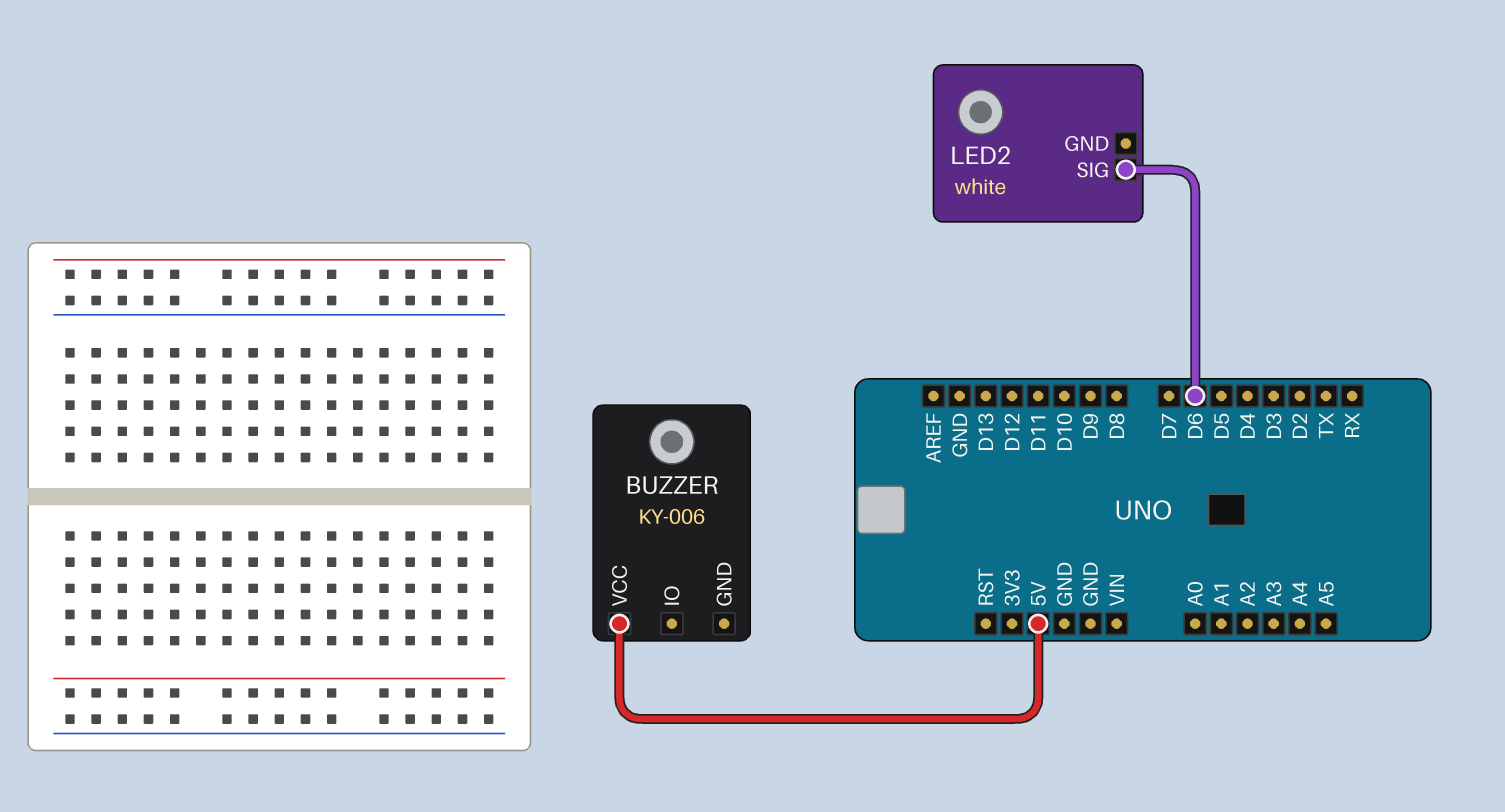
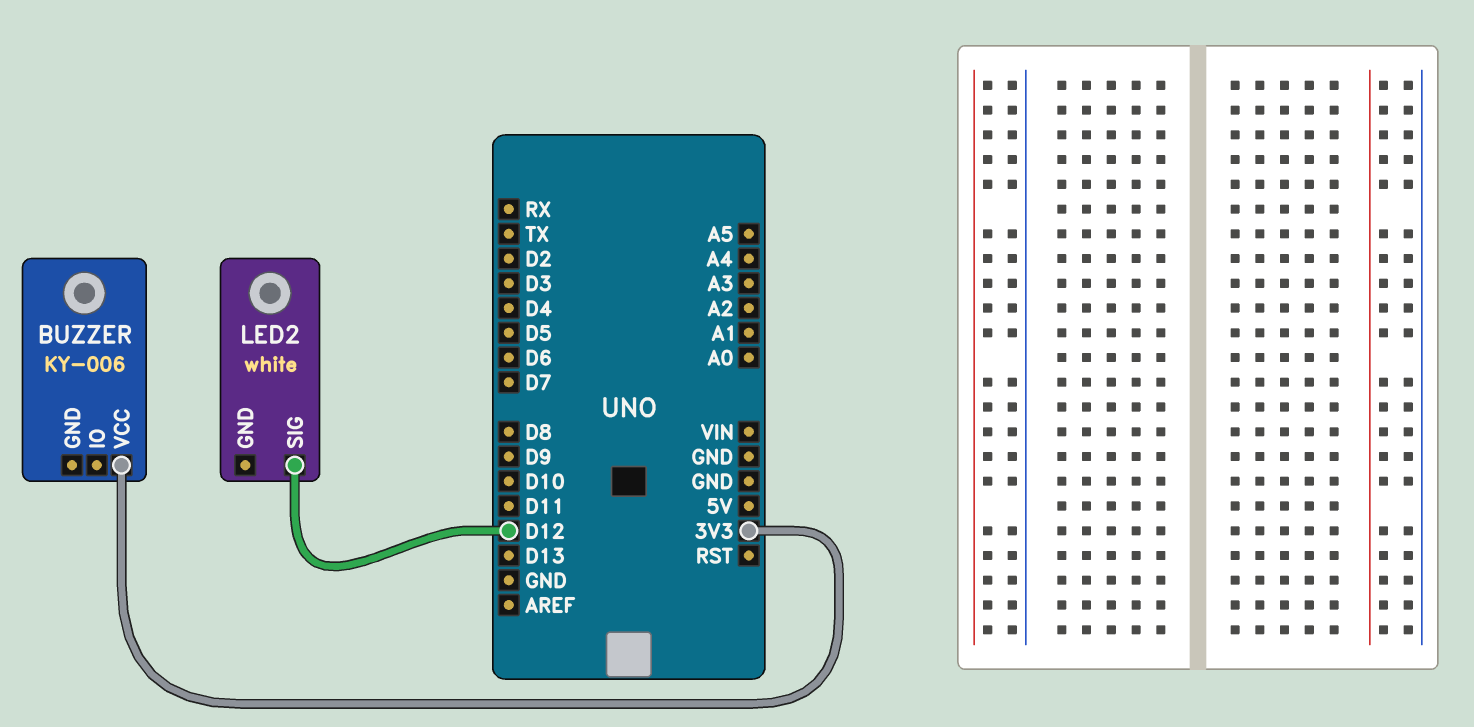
BUZZER pin VCC: 5V -> 3V3
LED2 pin SIG: D6 -> D12

